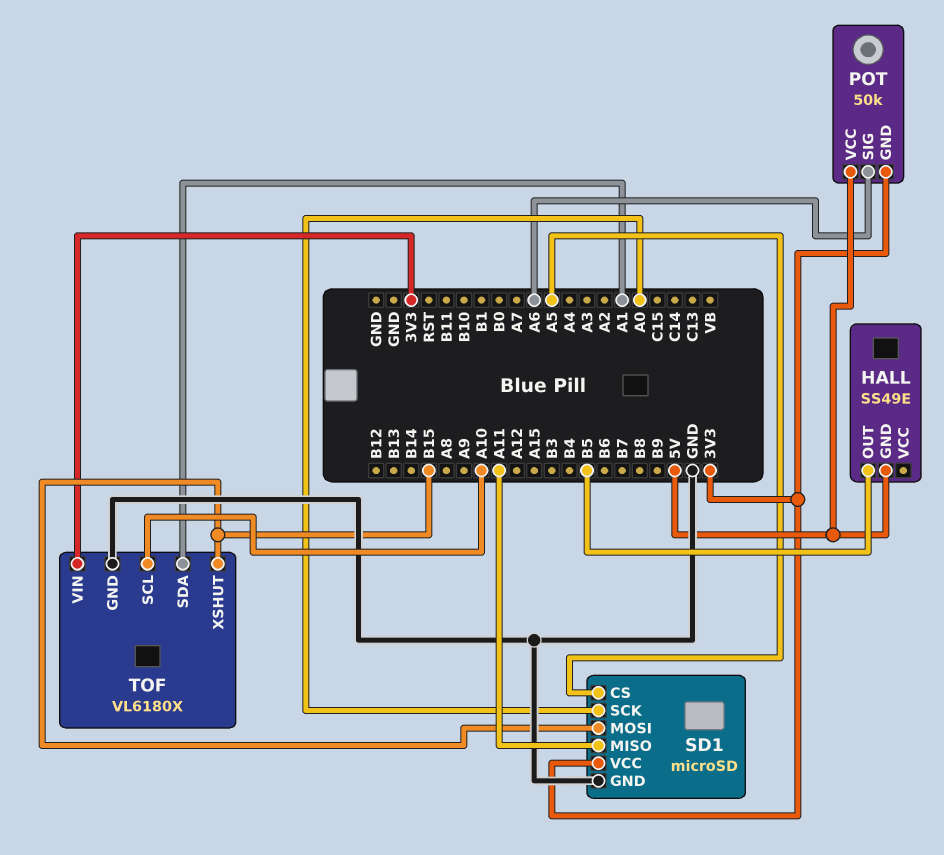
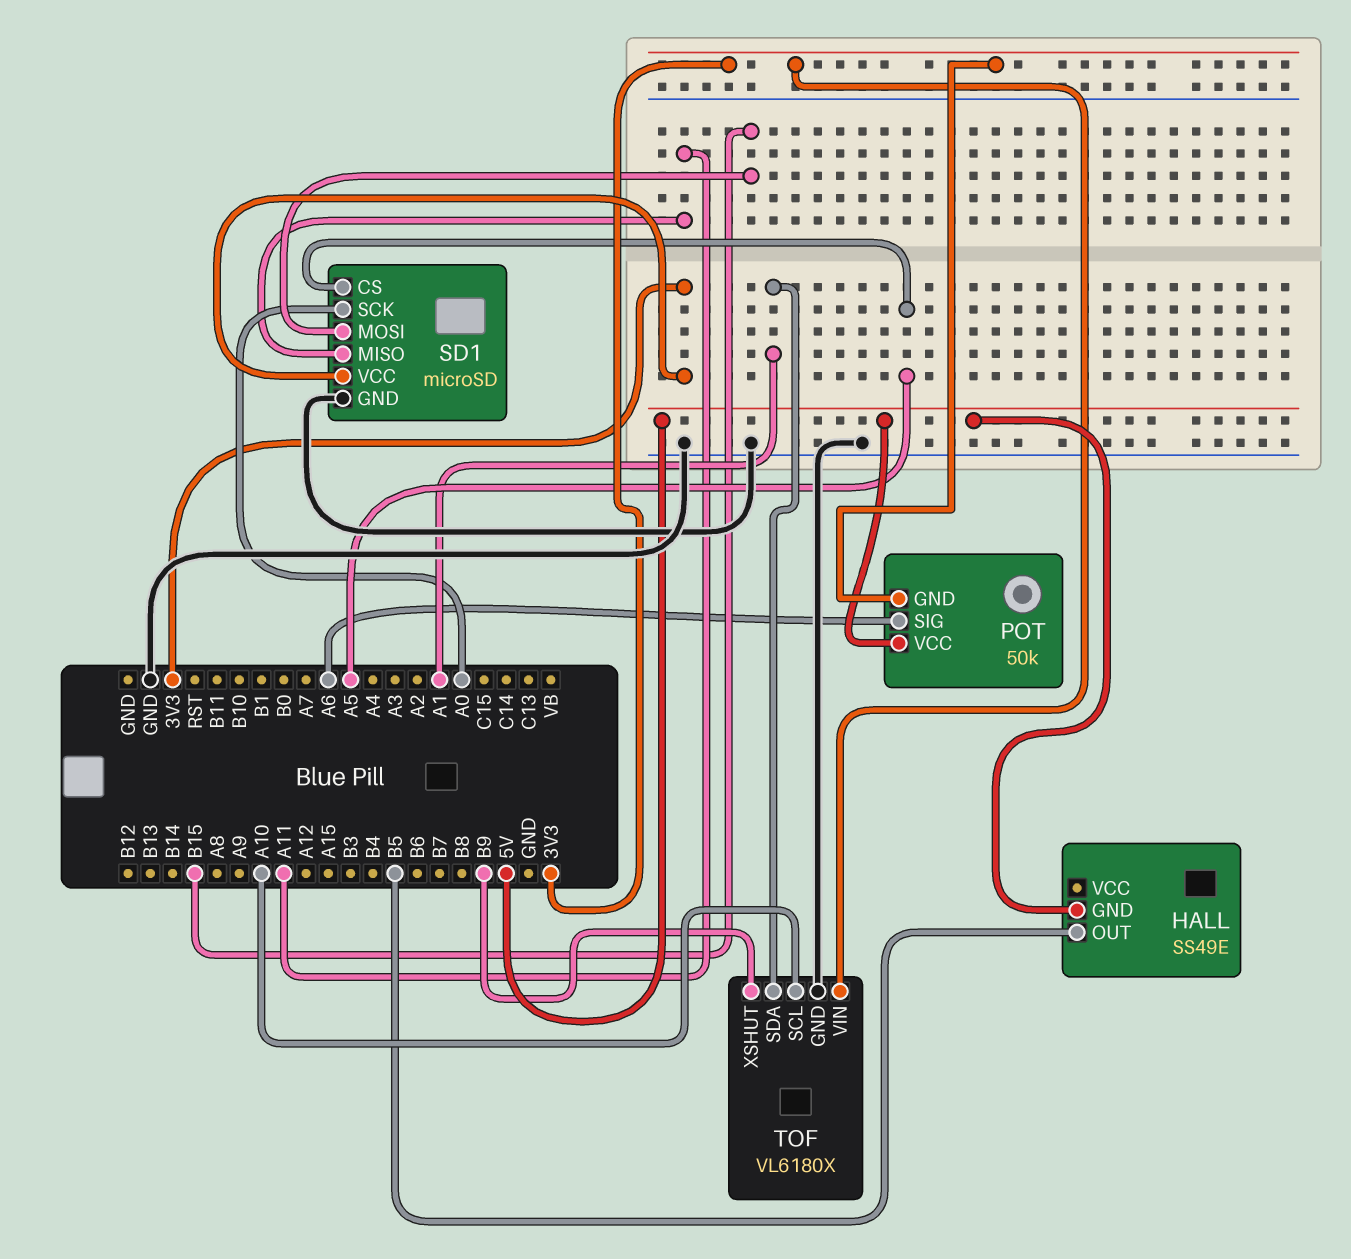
TOF pin XSHUT: B15 -> B9

